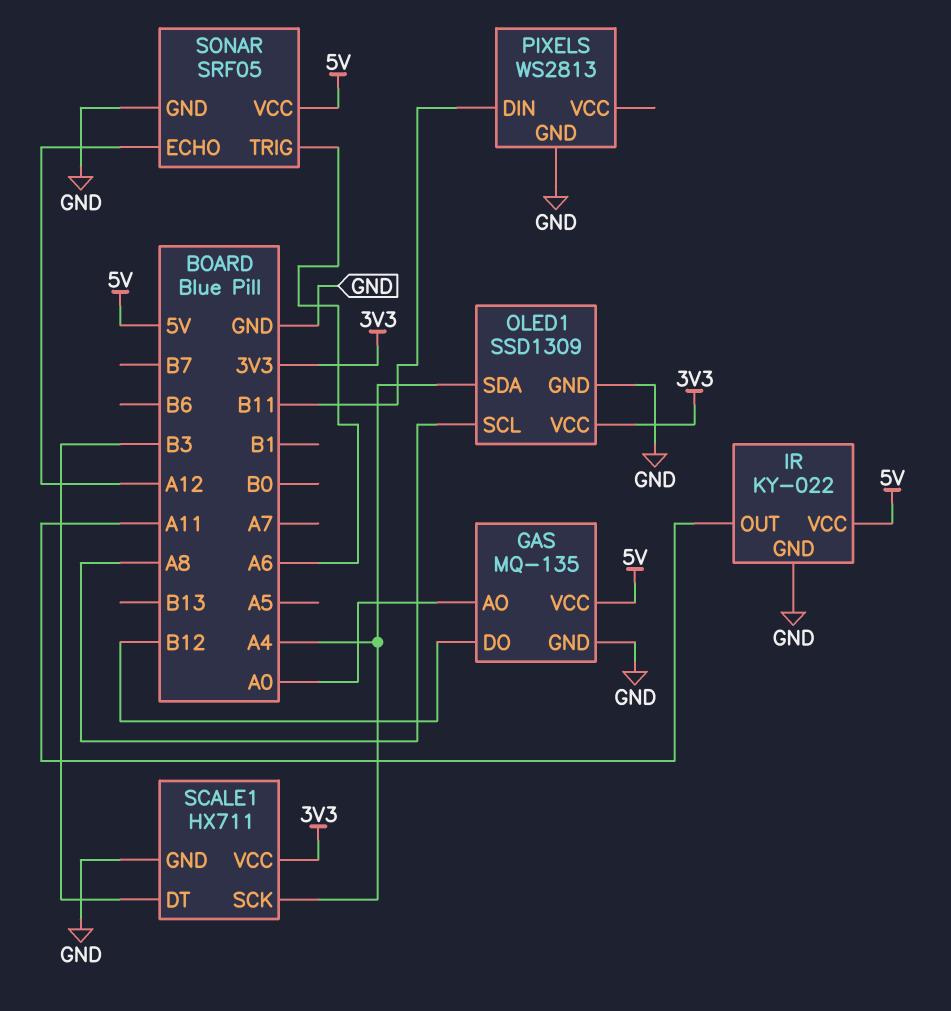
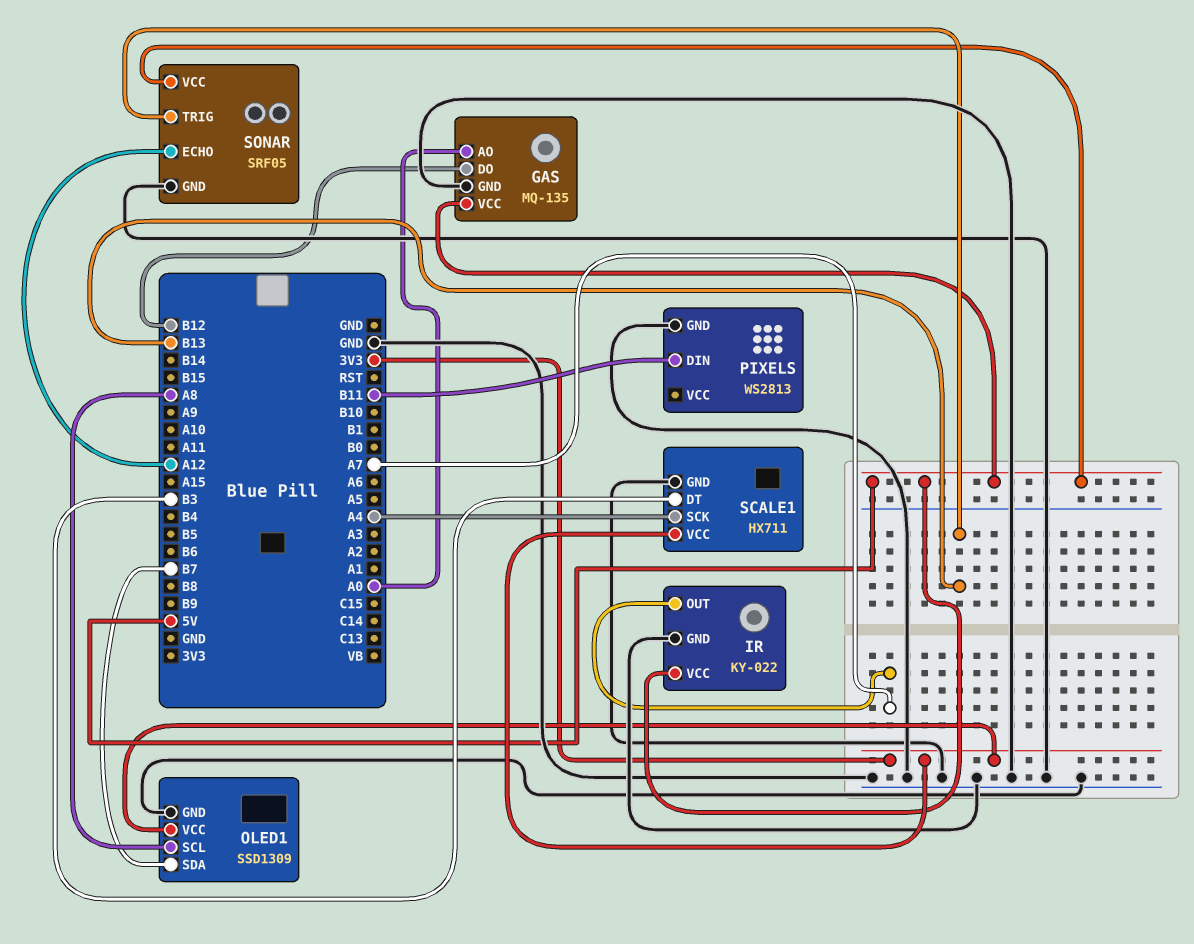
IR pin OUT: A11 -> A7
OLED1 pin SDA: A4 -> B7
SONAR pin TRIG: A6 -> B13

